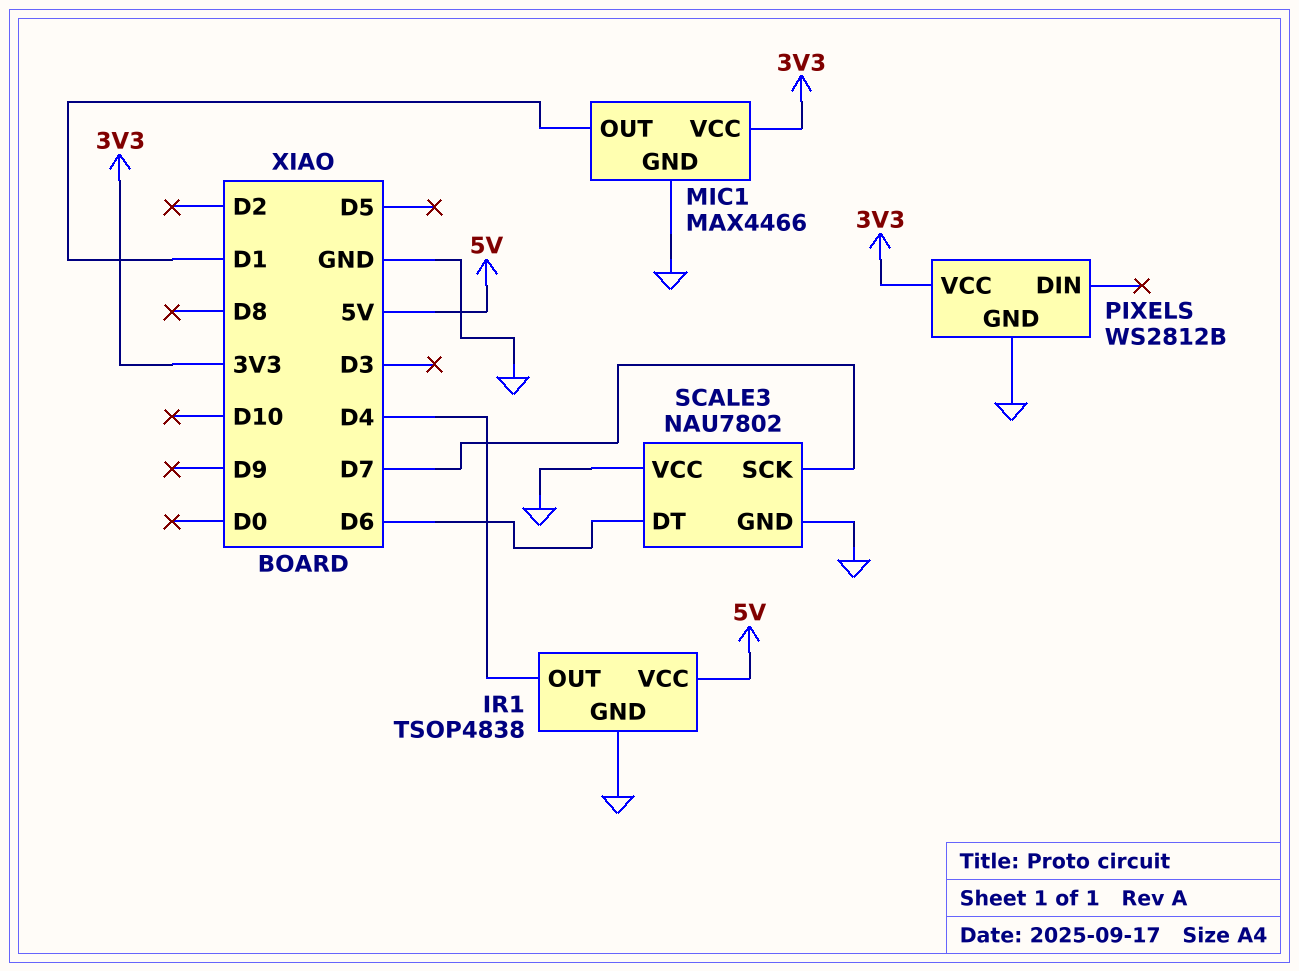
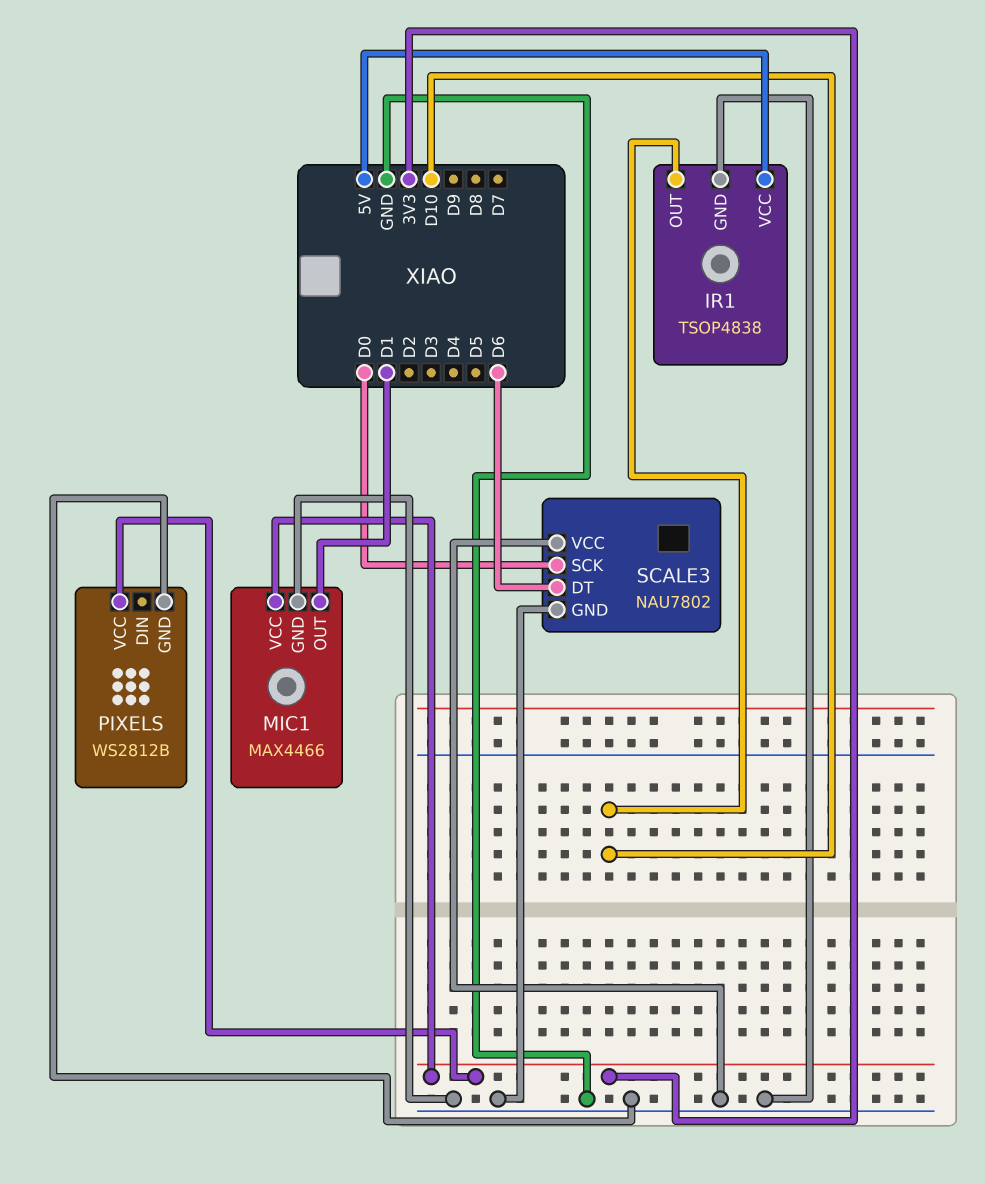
IR1 pin OUT: D4 -> D10
SCALE3 pin SCK: D7 -> D0

